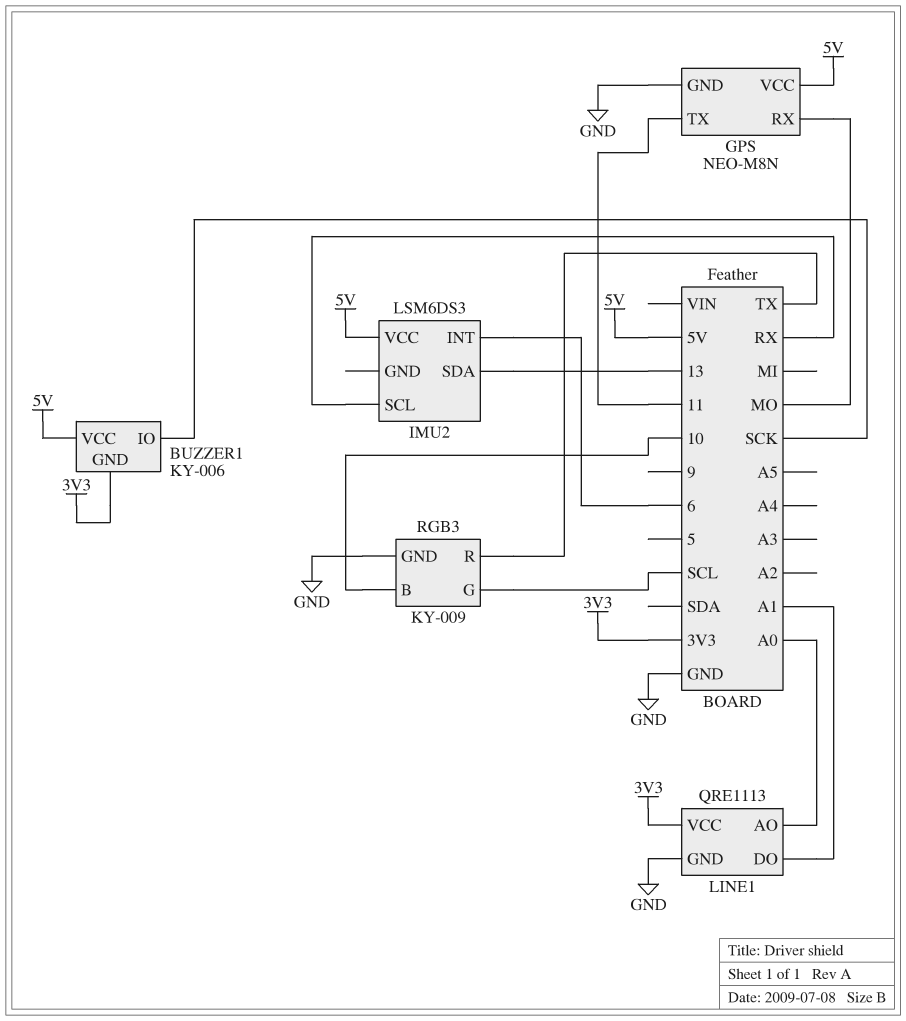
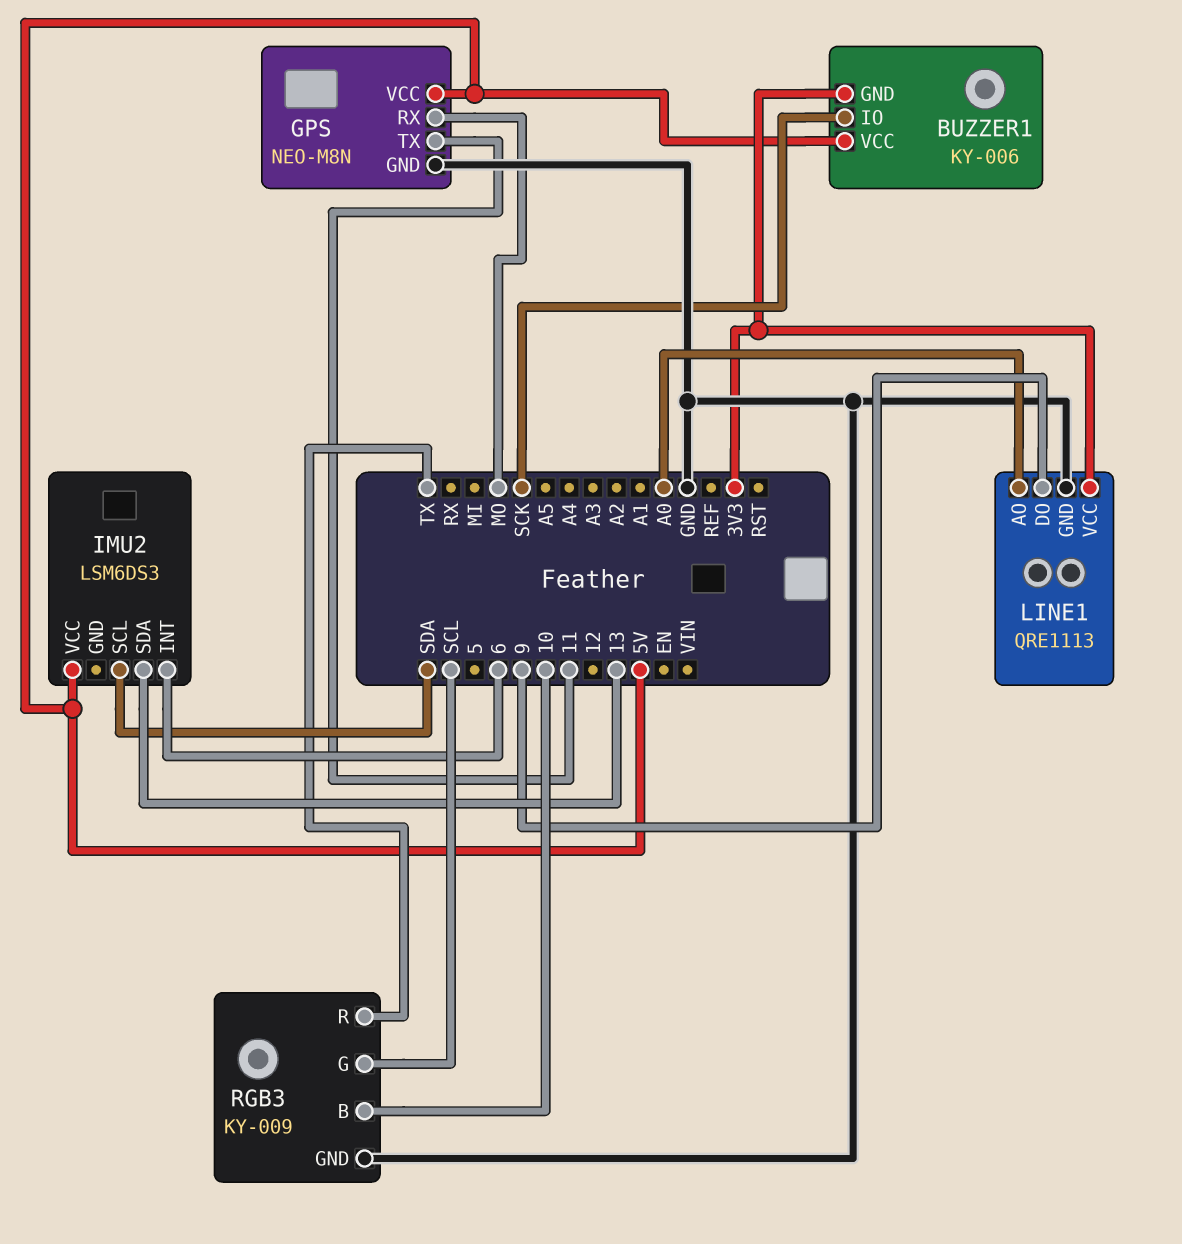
IMU2 pin SCL: RX -> SDA
LINE1 pin DO: A1 -> 9

